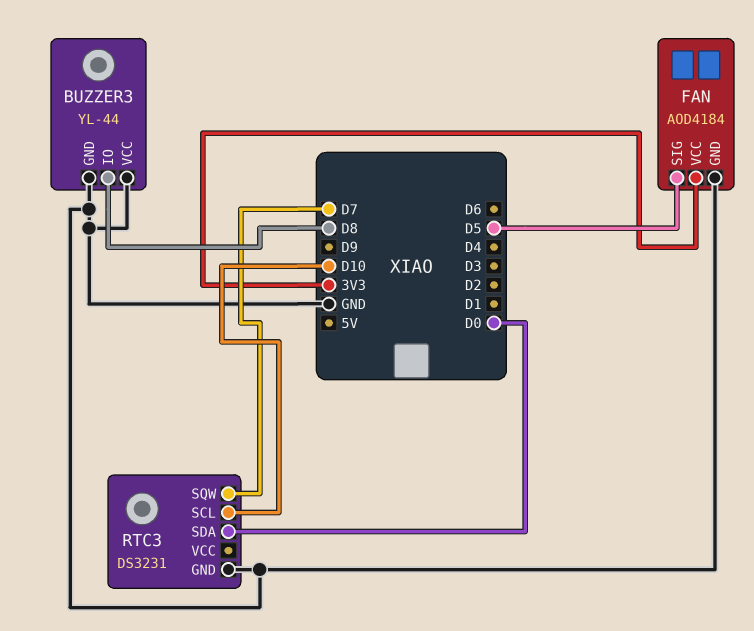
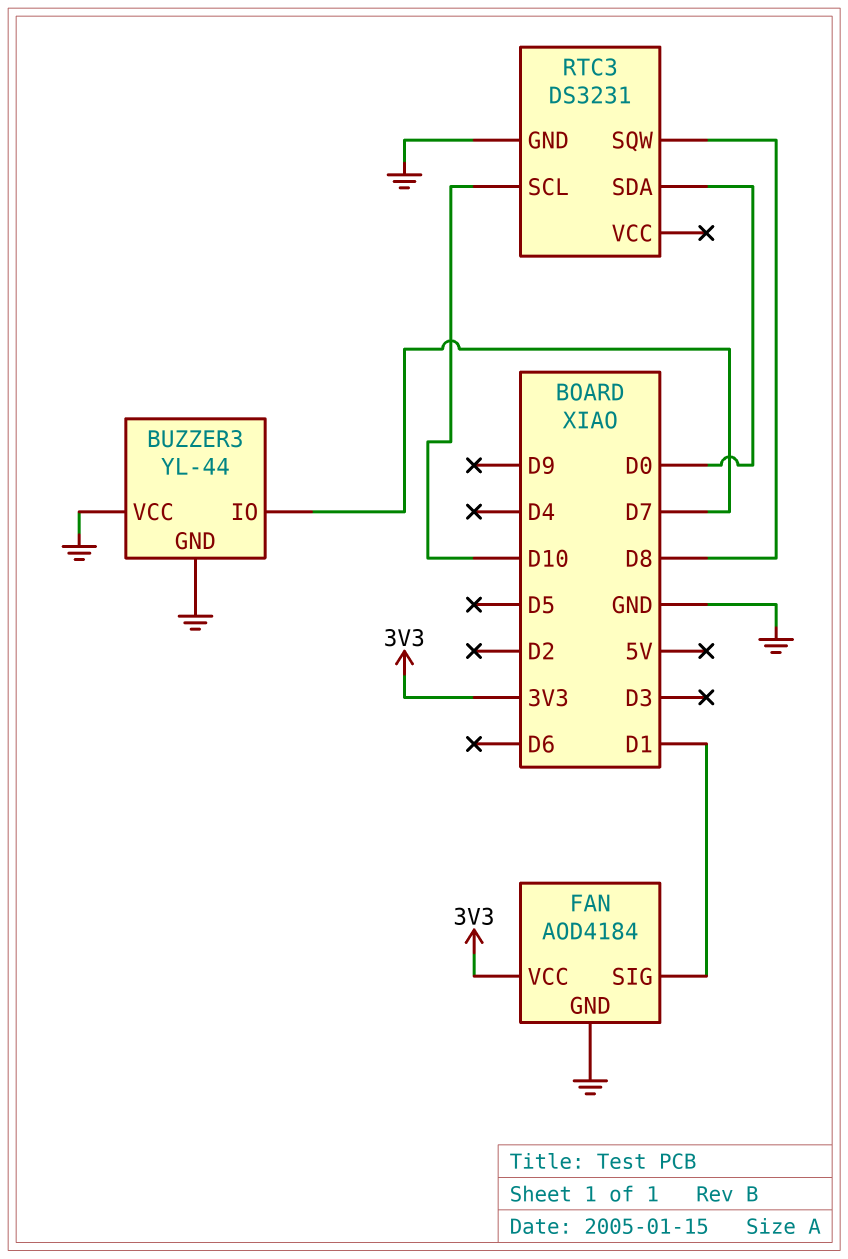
BUZZER3 pin IO: D8 -> D7
FAN pin SIG: D5 -> D1
RTC3 pin SQW: D7 -> D8

